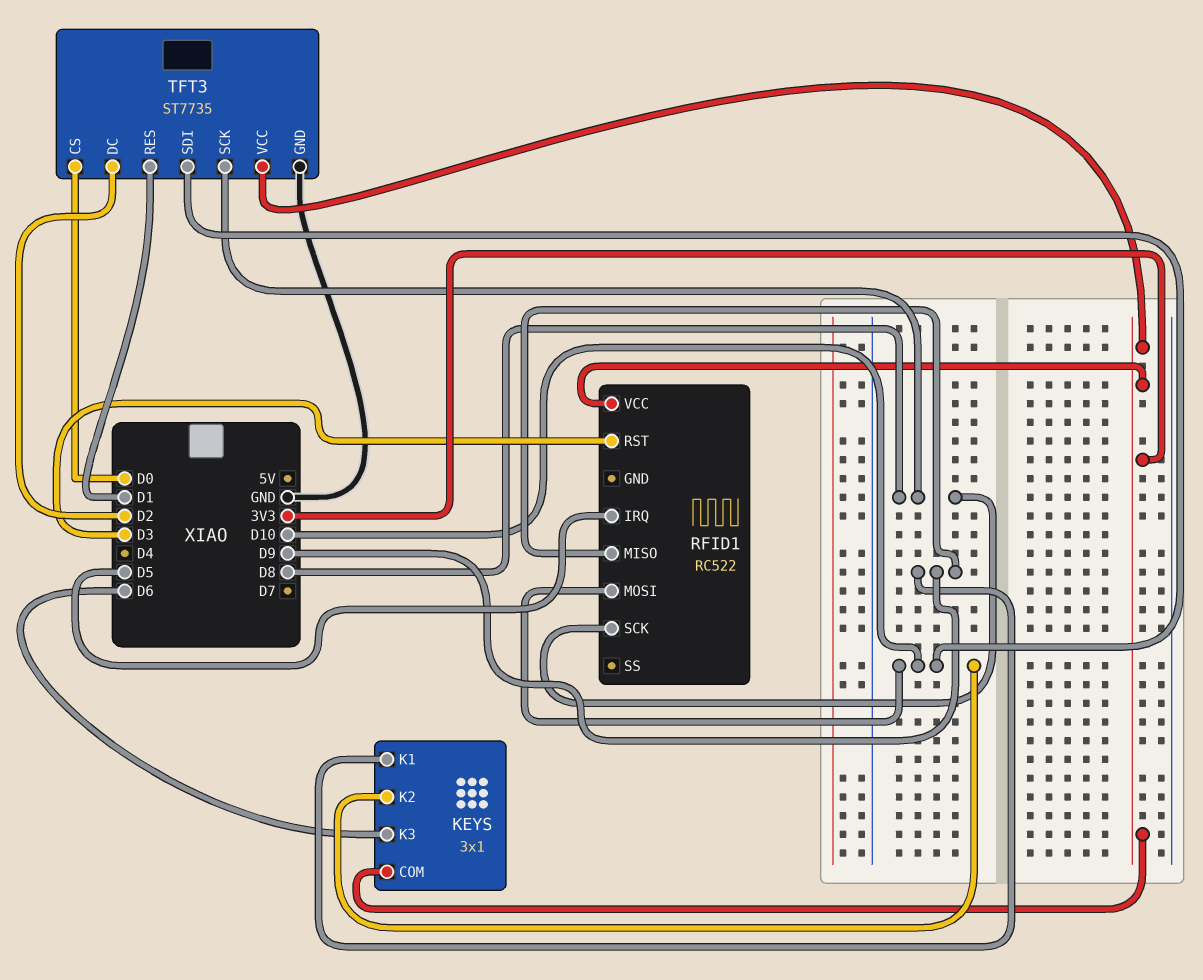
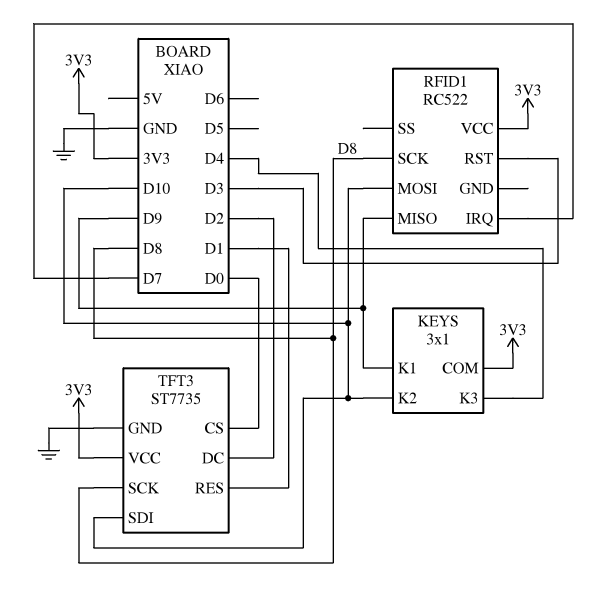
KEYS pin K3: D6 -> D4
RFID1 pin IRQ: D5 -> D7

